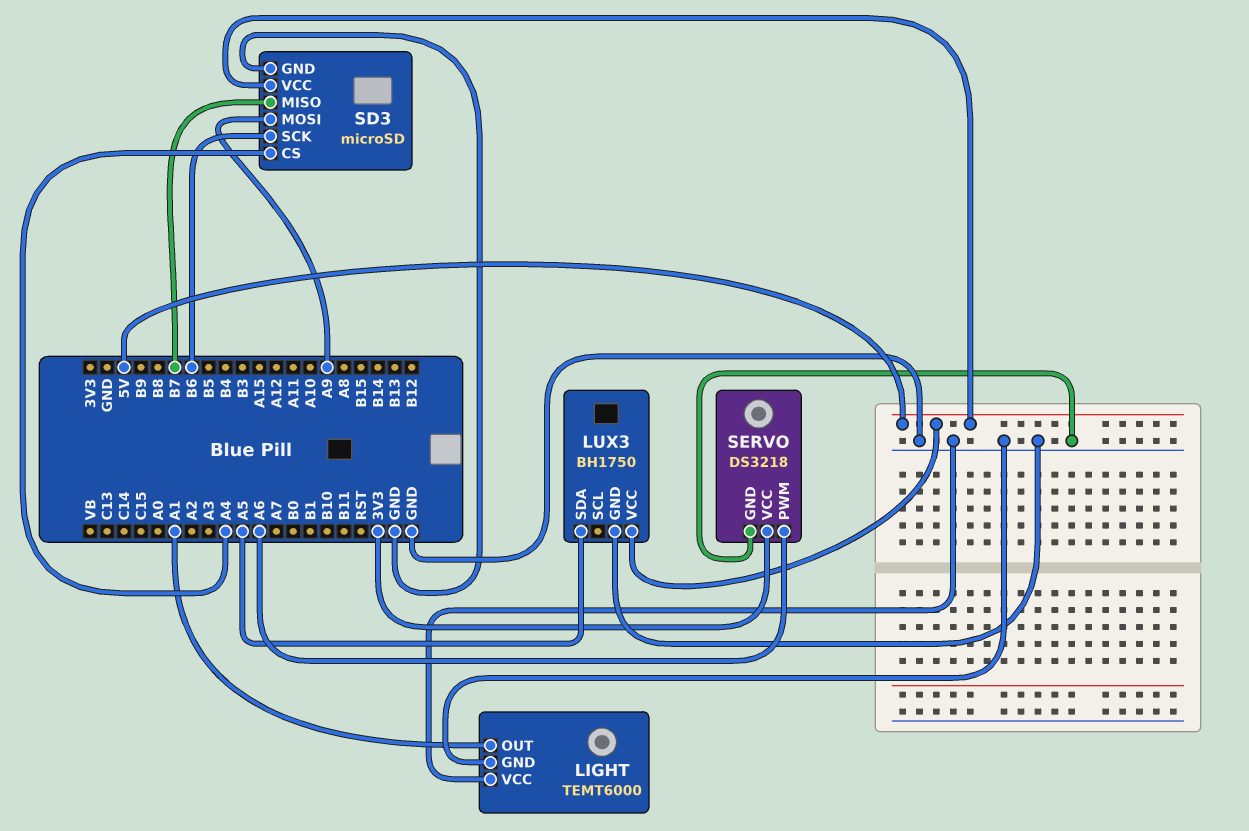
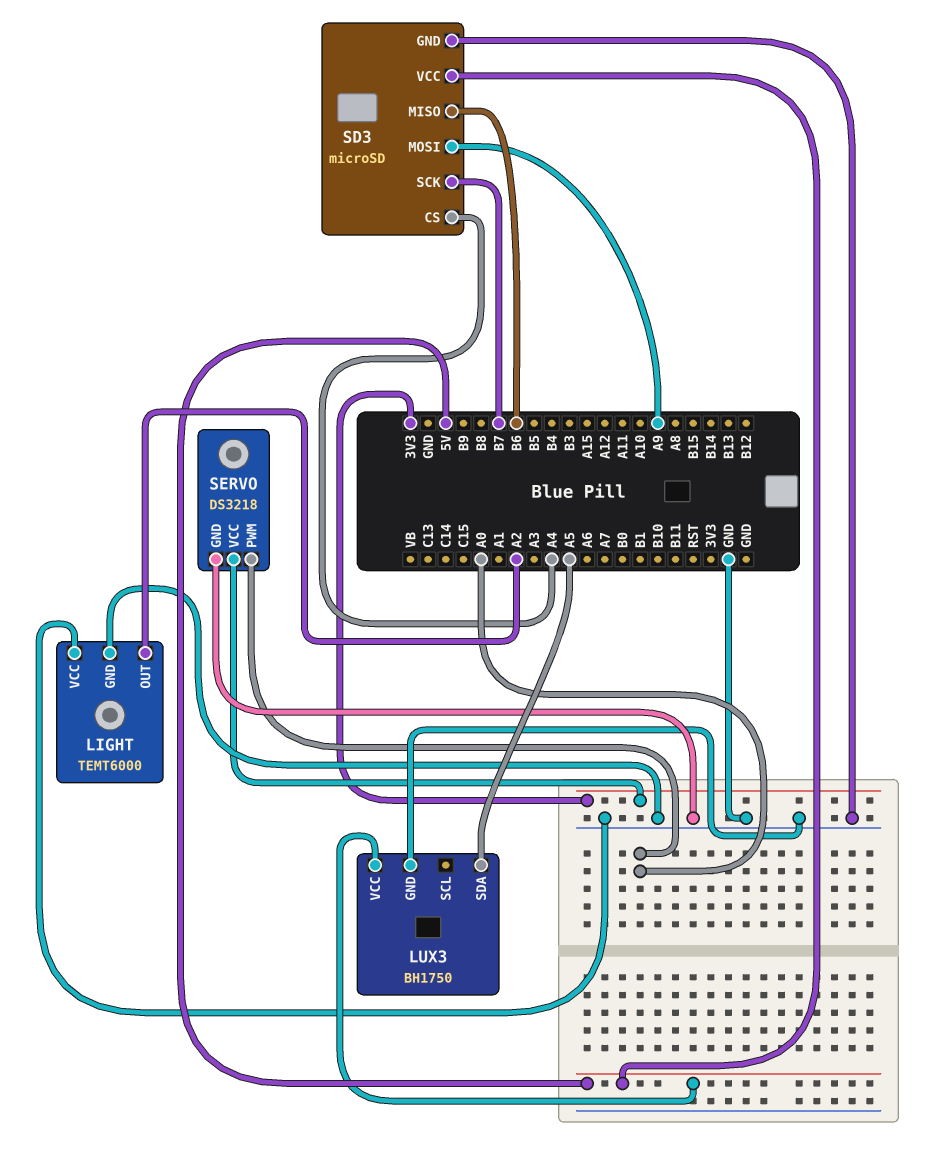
LIGHT pin OUT: A1 -> A2
SD3 pin MISO: B7 -> B6
SD3 pin SCK: B6 -> B7
SERVO pin PWM: A6 -> A0

